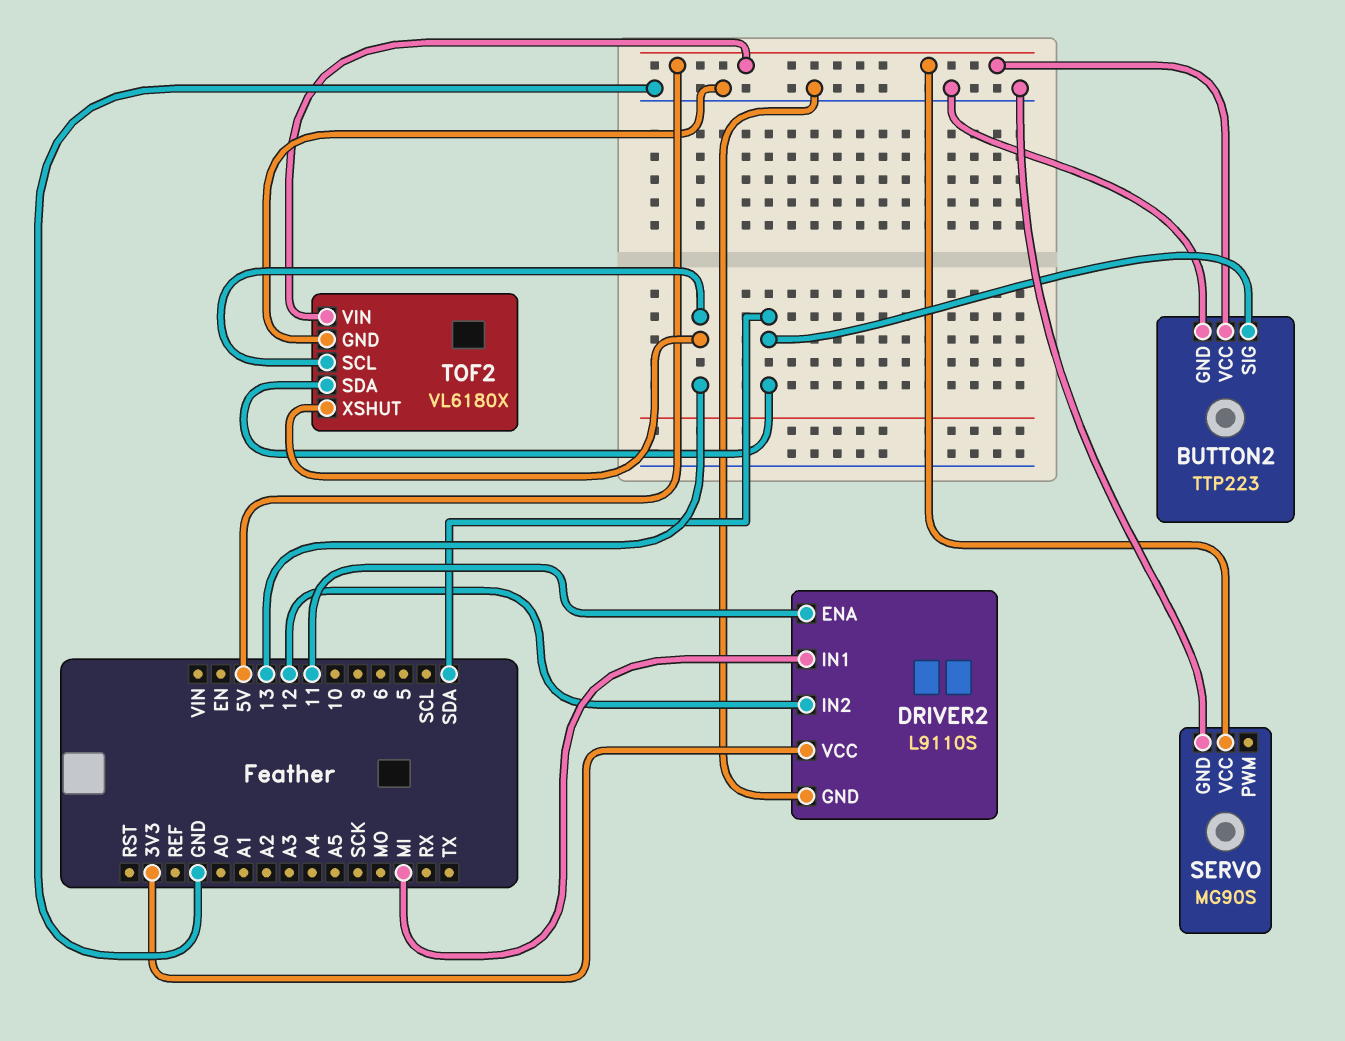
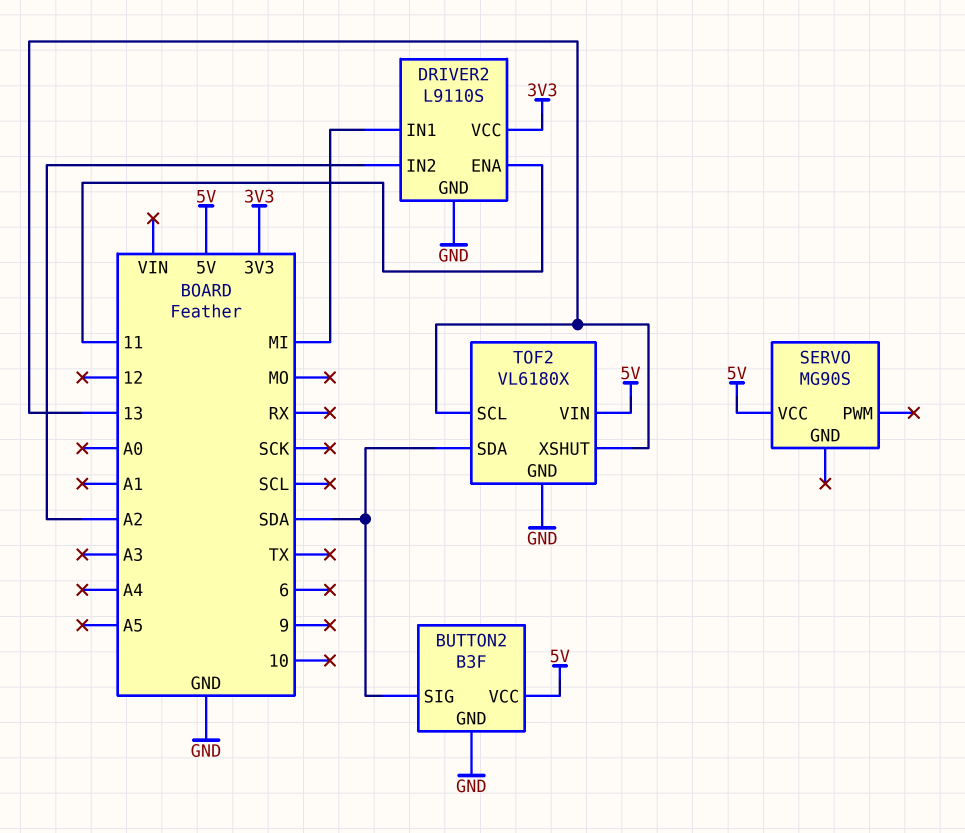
BUTTON2: TTP223 -> B3F
DRIVER2 pin IN2: 12 -> A2
SERVO pin GND: GND -> none

